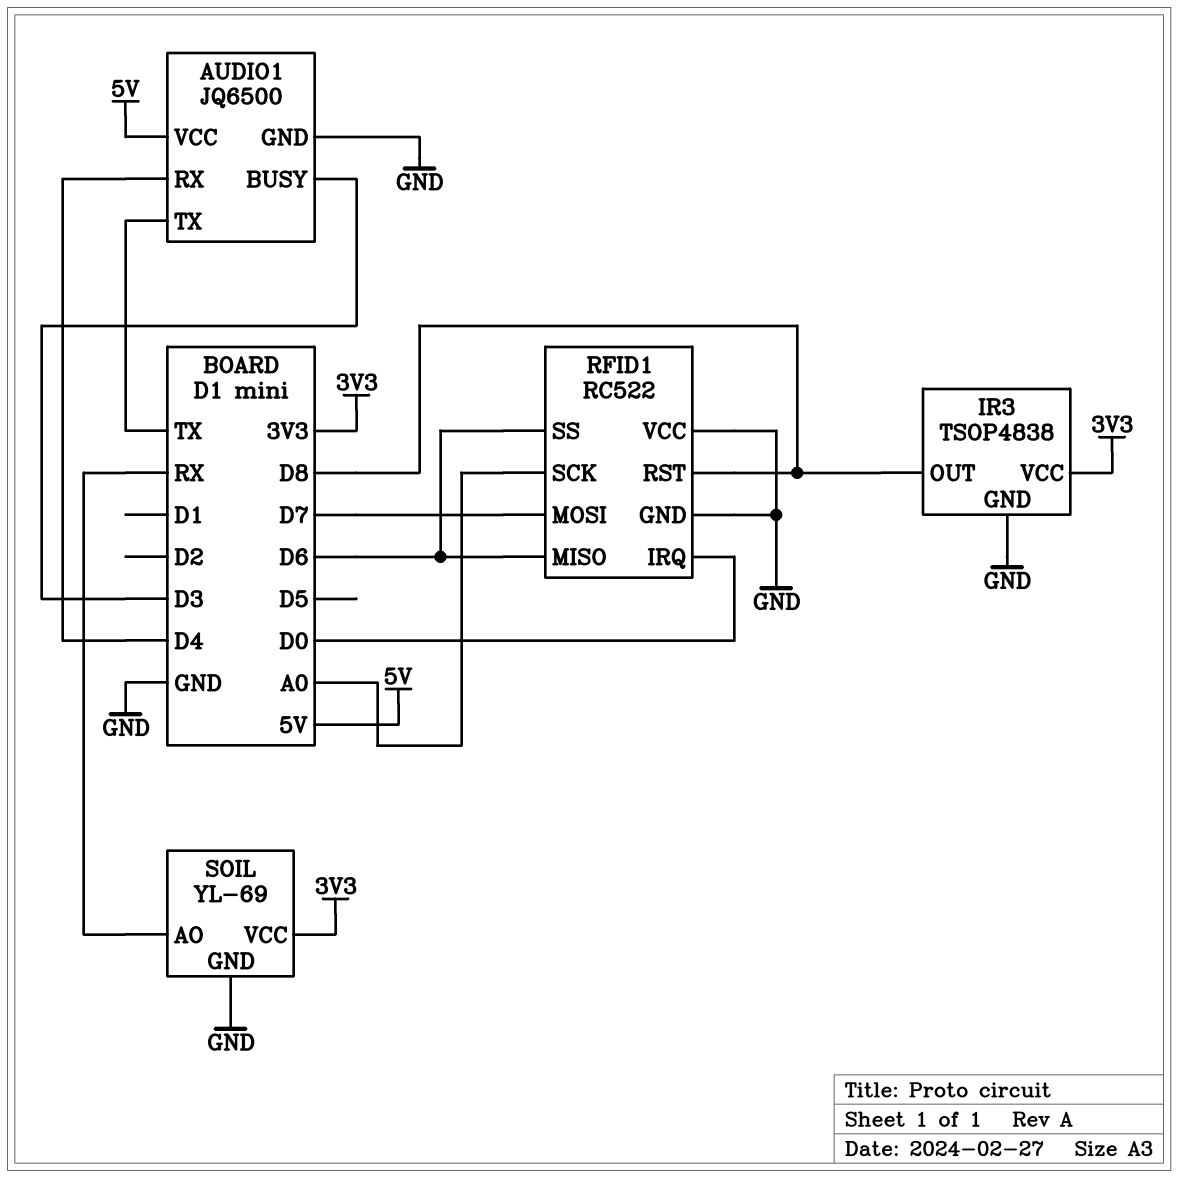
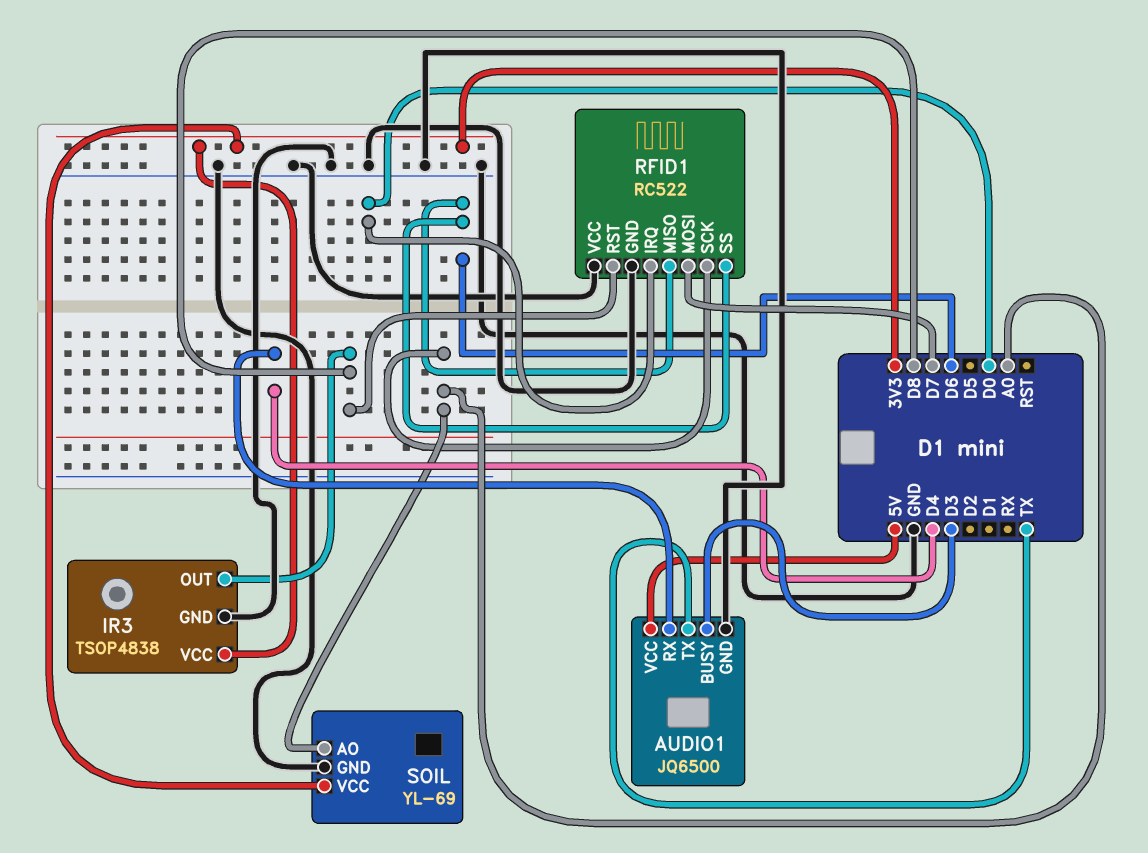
SOIL pin AO: RX -> A0

